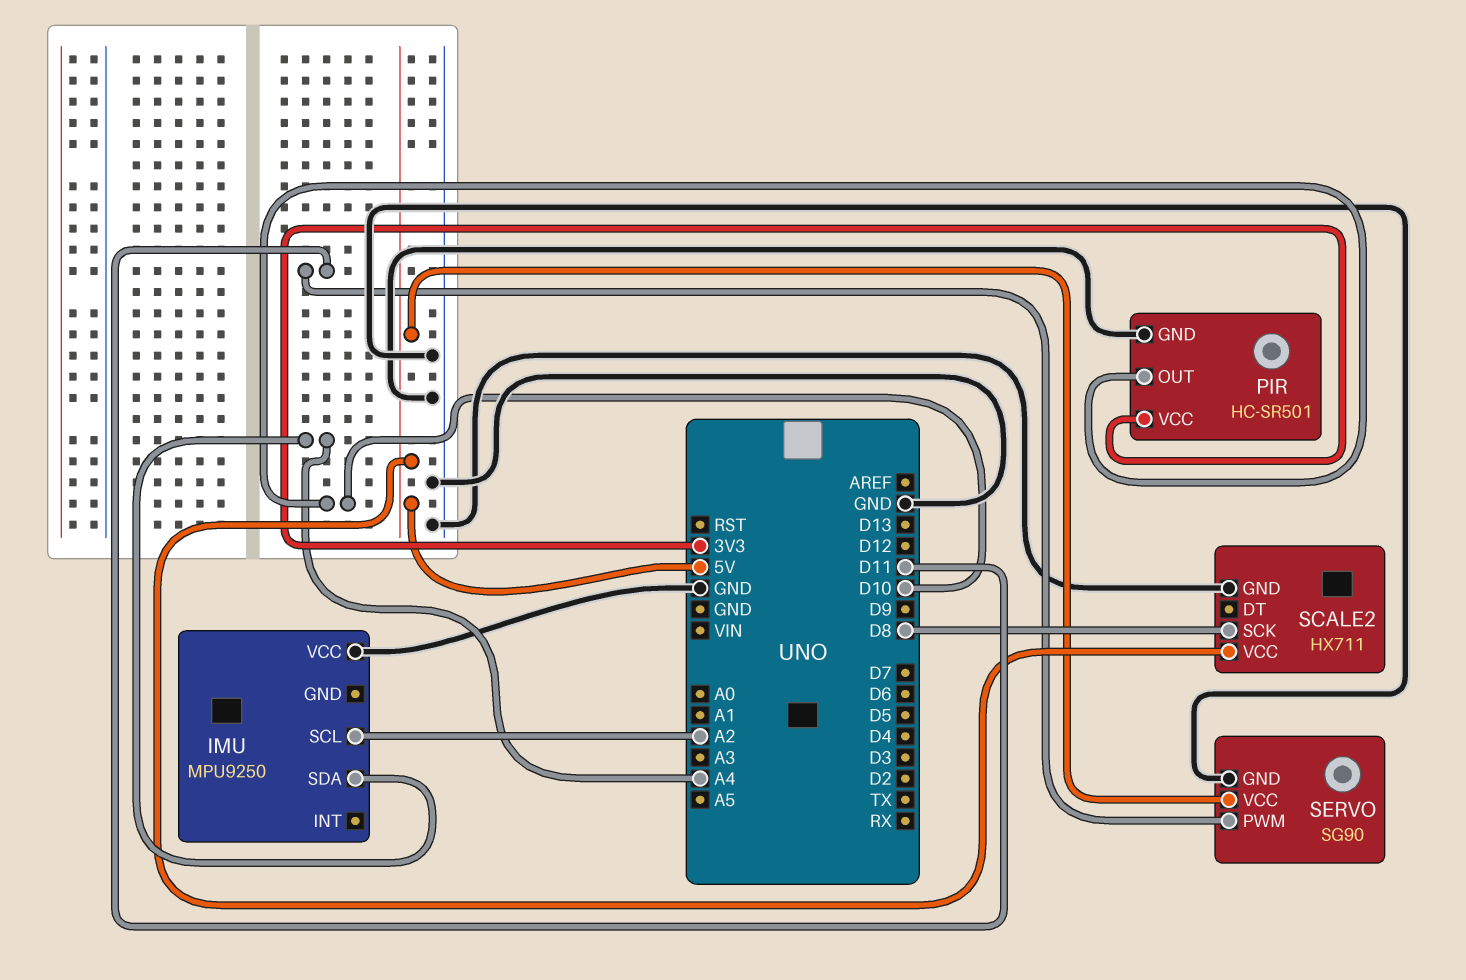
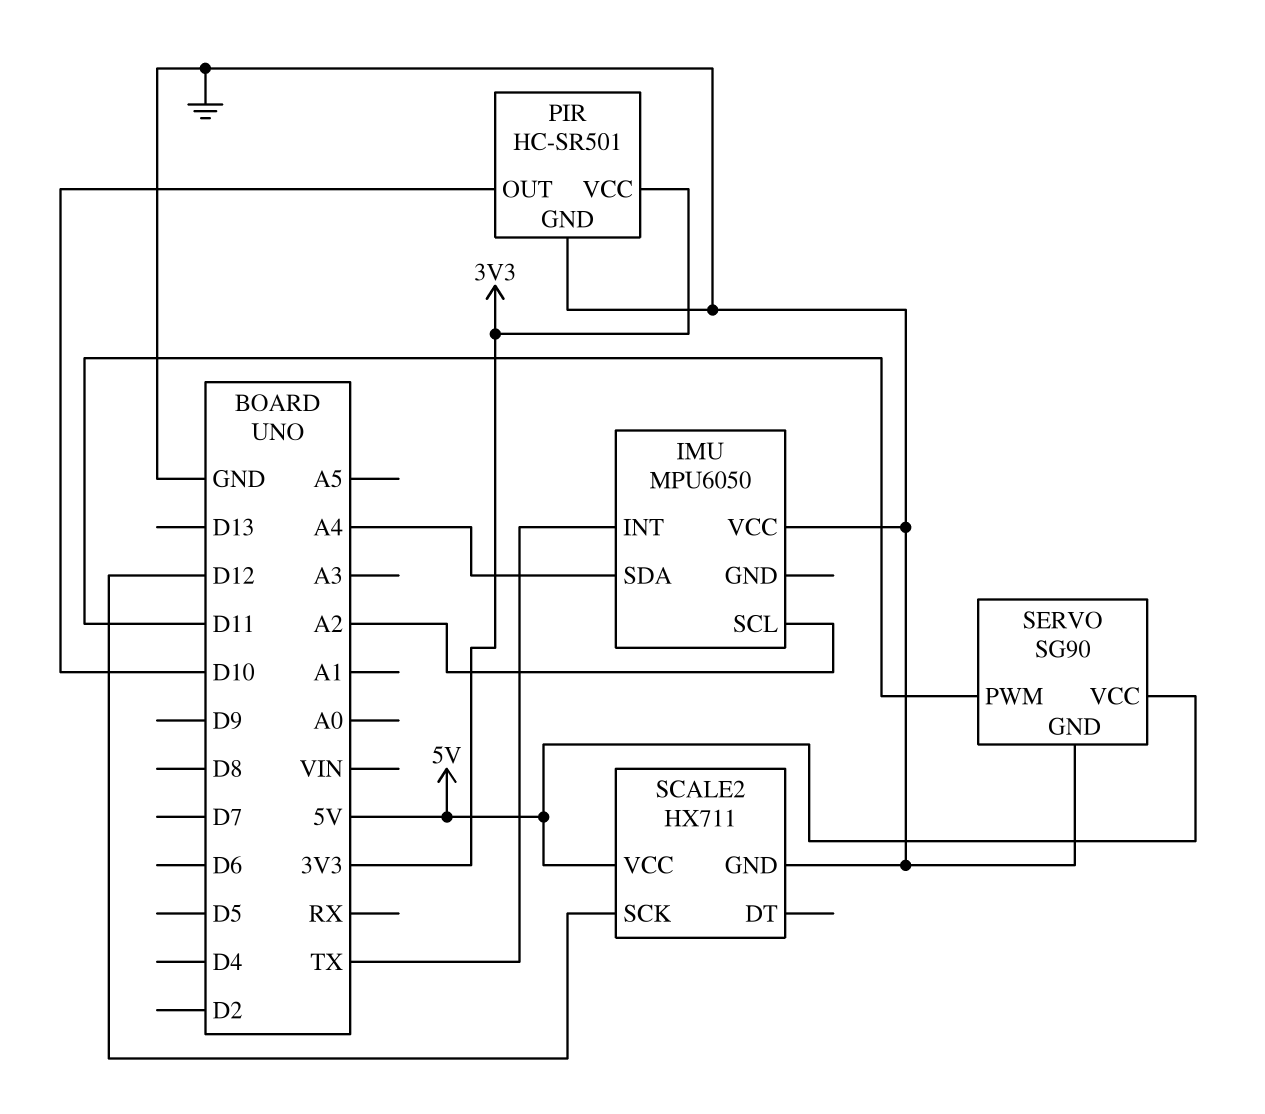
IMU: MPU9250 -> MPU6050
IMU pin INT: none -> TX
SCALE2 pin SCK: D8 -> D12

